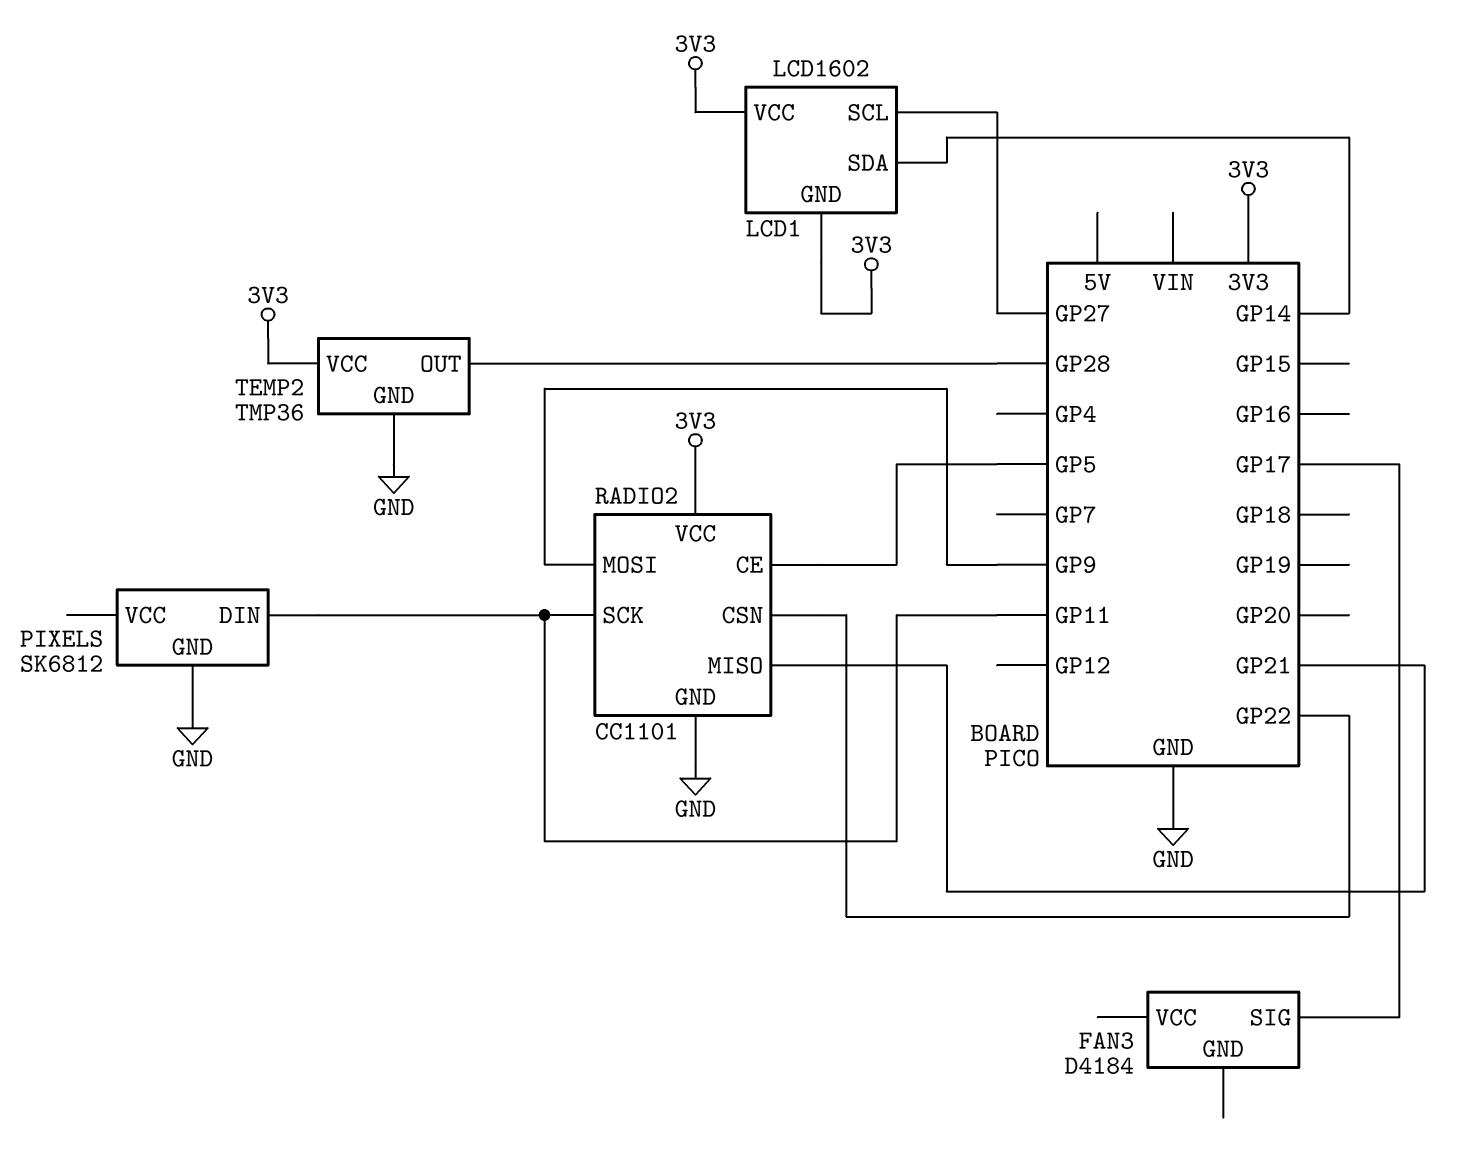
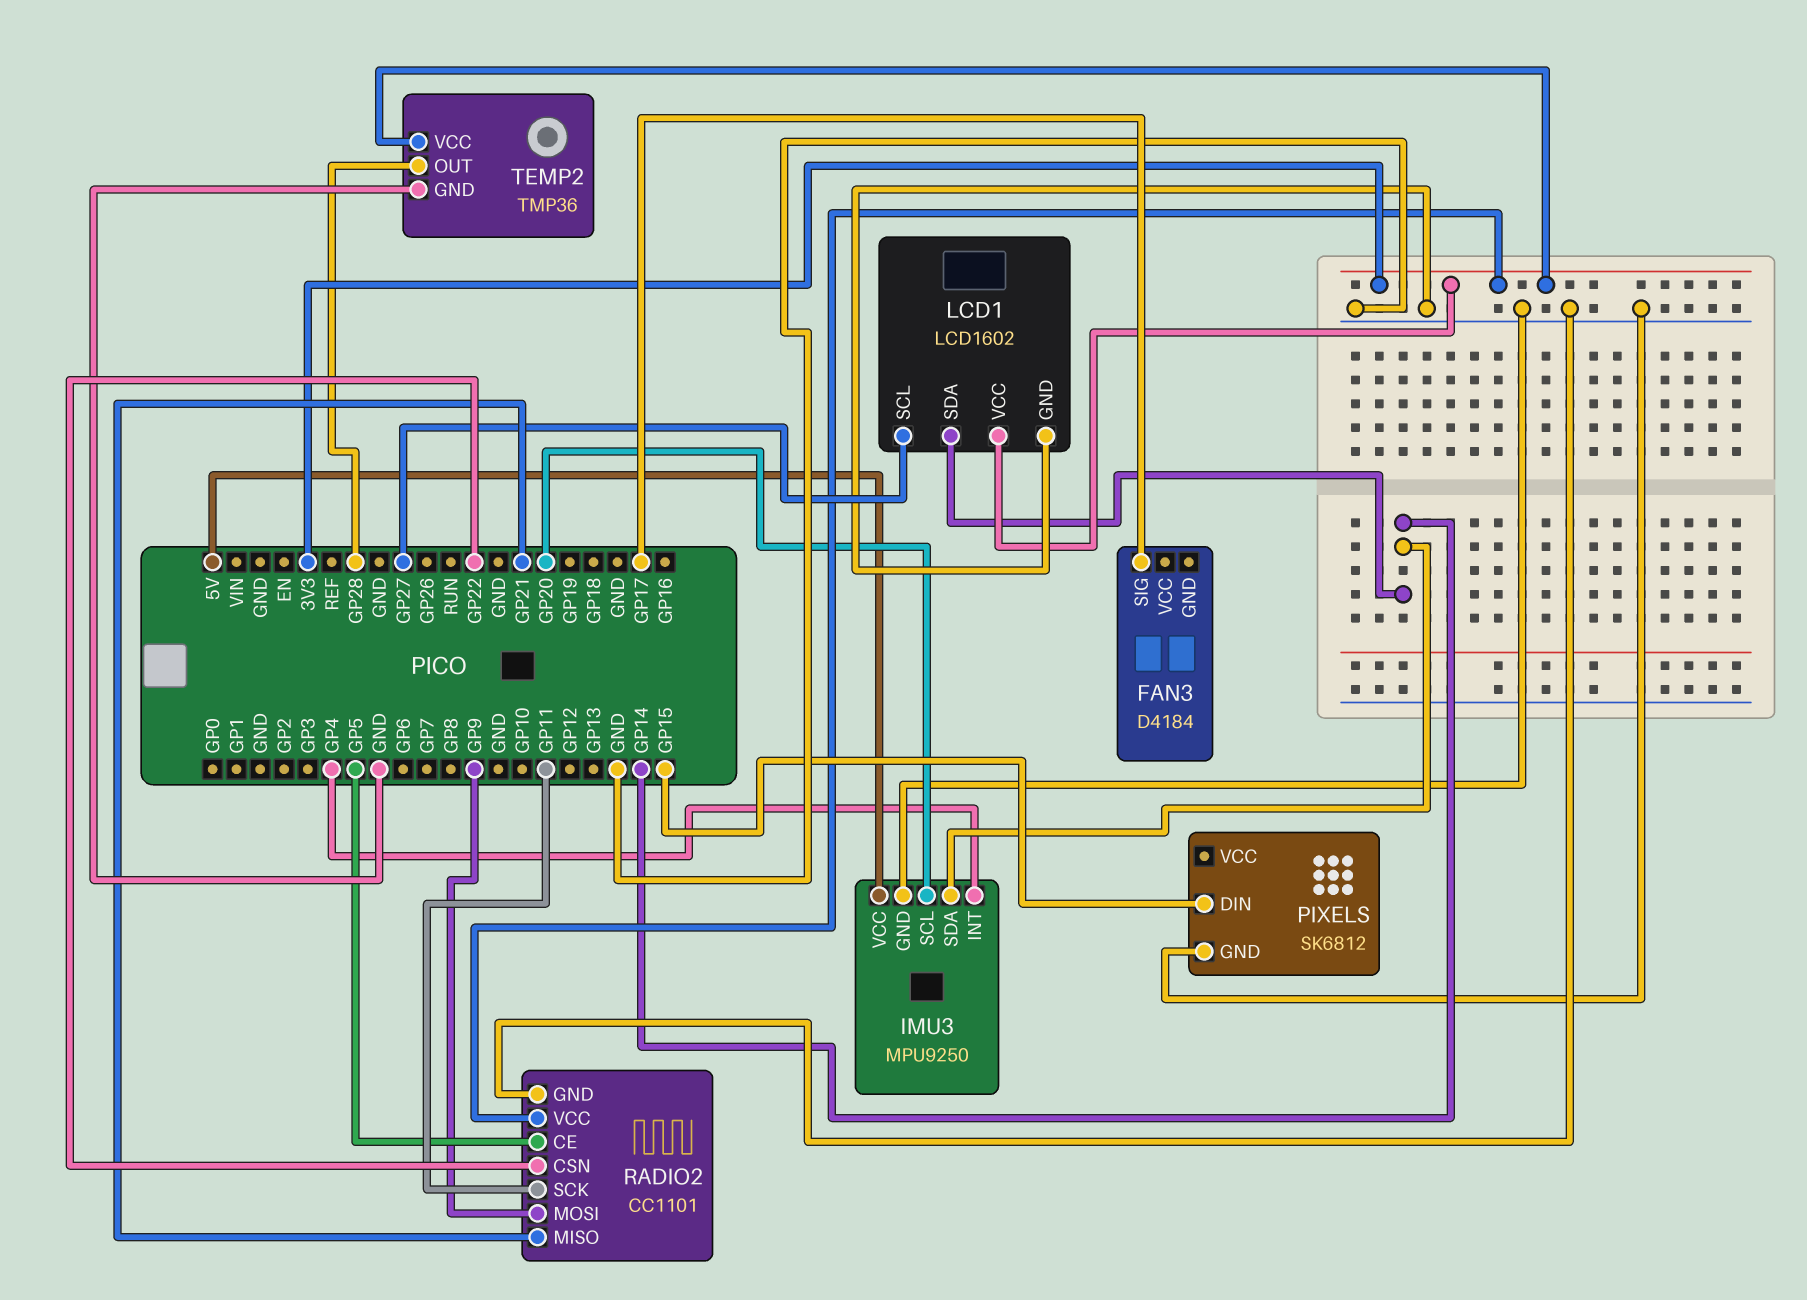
IMU3: none -> MPU9250
IMU3 pin GND: none -> GND
IMU3 pin INT: none -> GP4
IMU3 pin SCL: none -> GP20
IMU3 pin SDA: none -> GP14
IMU3 pin VCC: none -> 5V
LCD1 pin GND: 3V3 -> GND
PIXELS pin DIN: GP11 -> GP15

